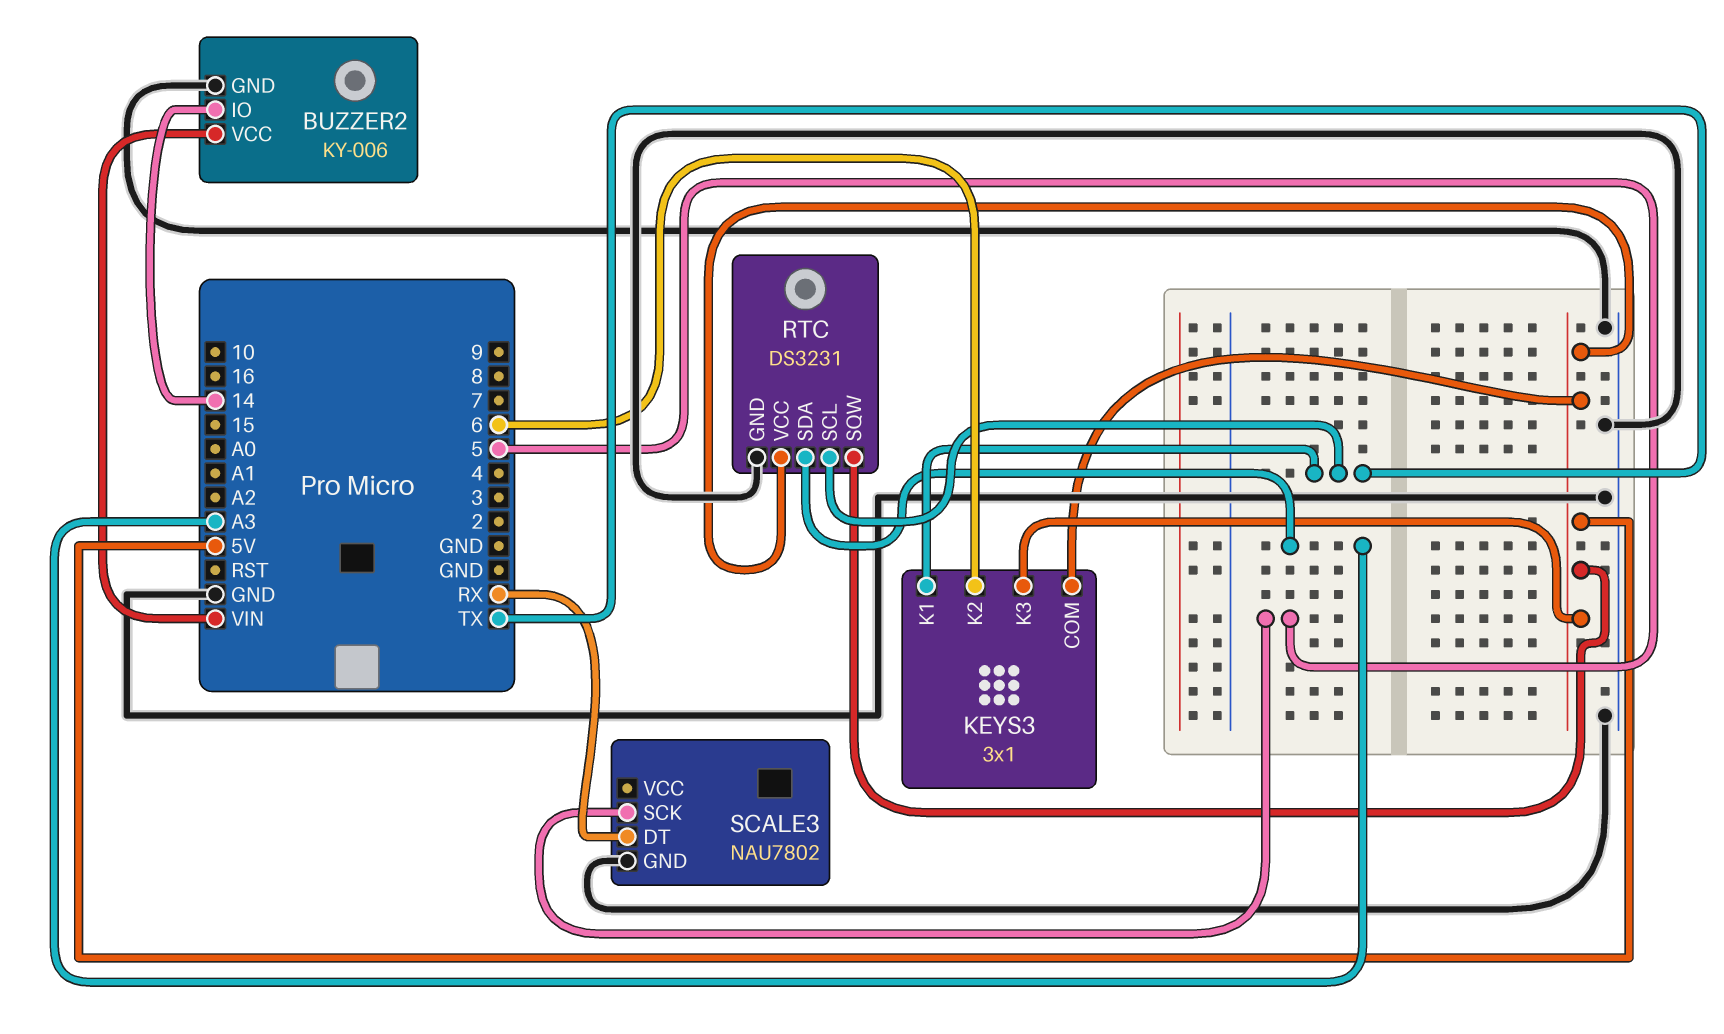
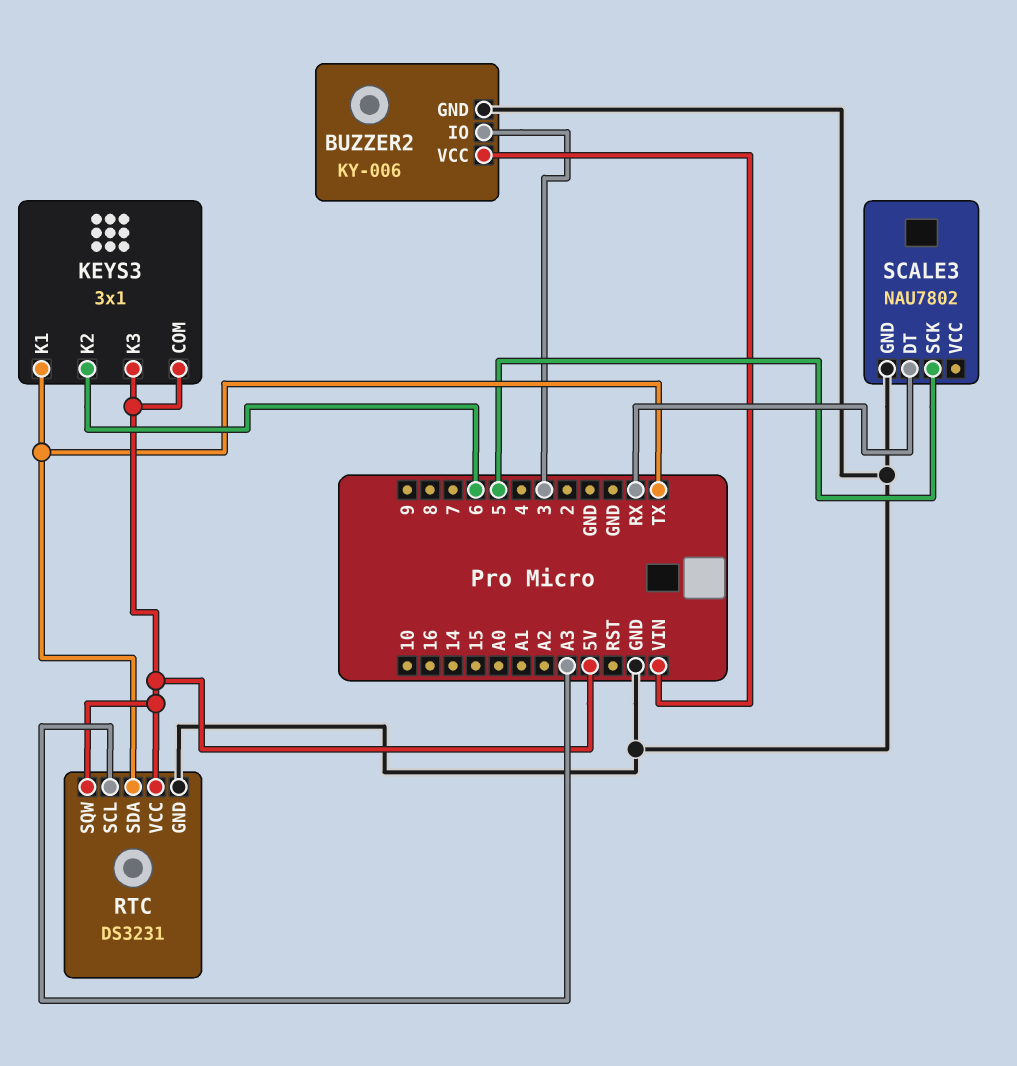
BUZZER2 pin IO: 14 -> 3
RTC pin SCL: TX -> A3
RTC pin SDA: A3 -> TX

